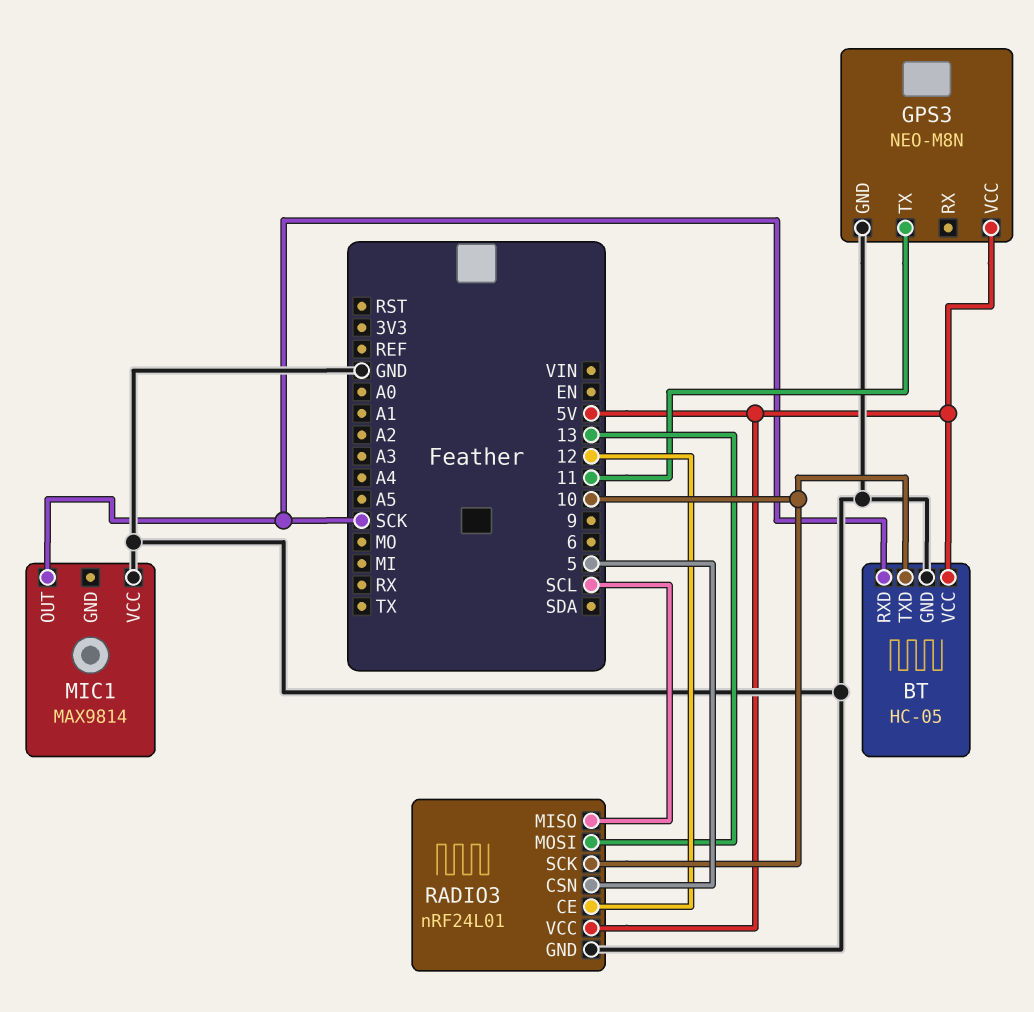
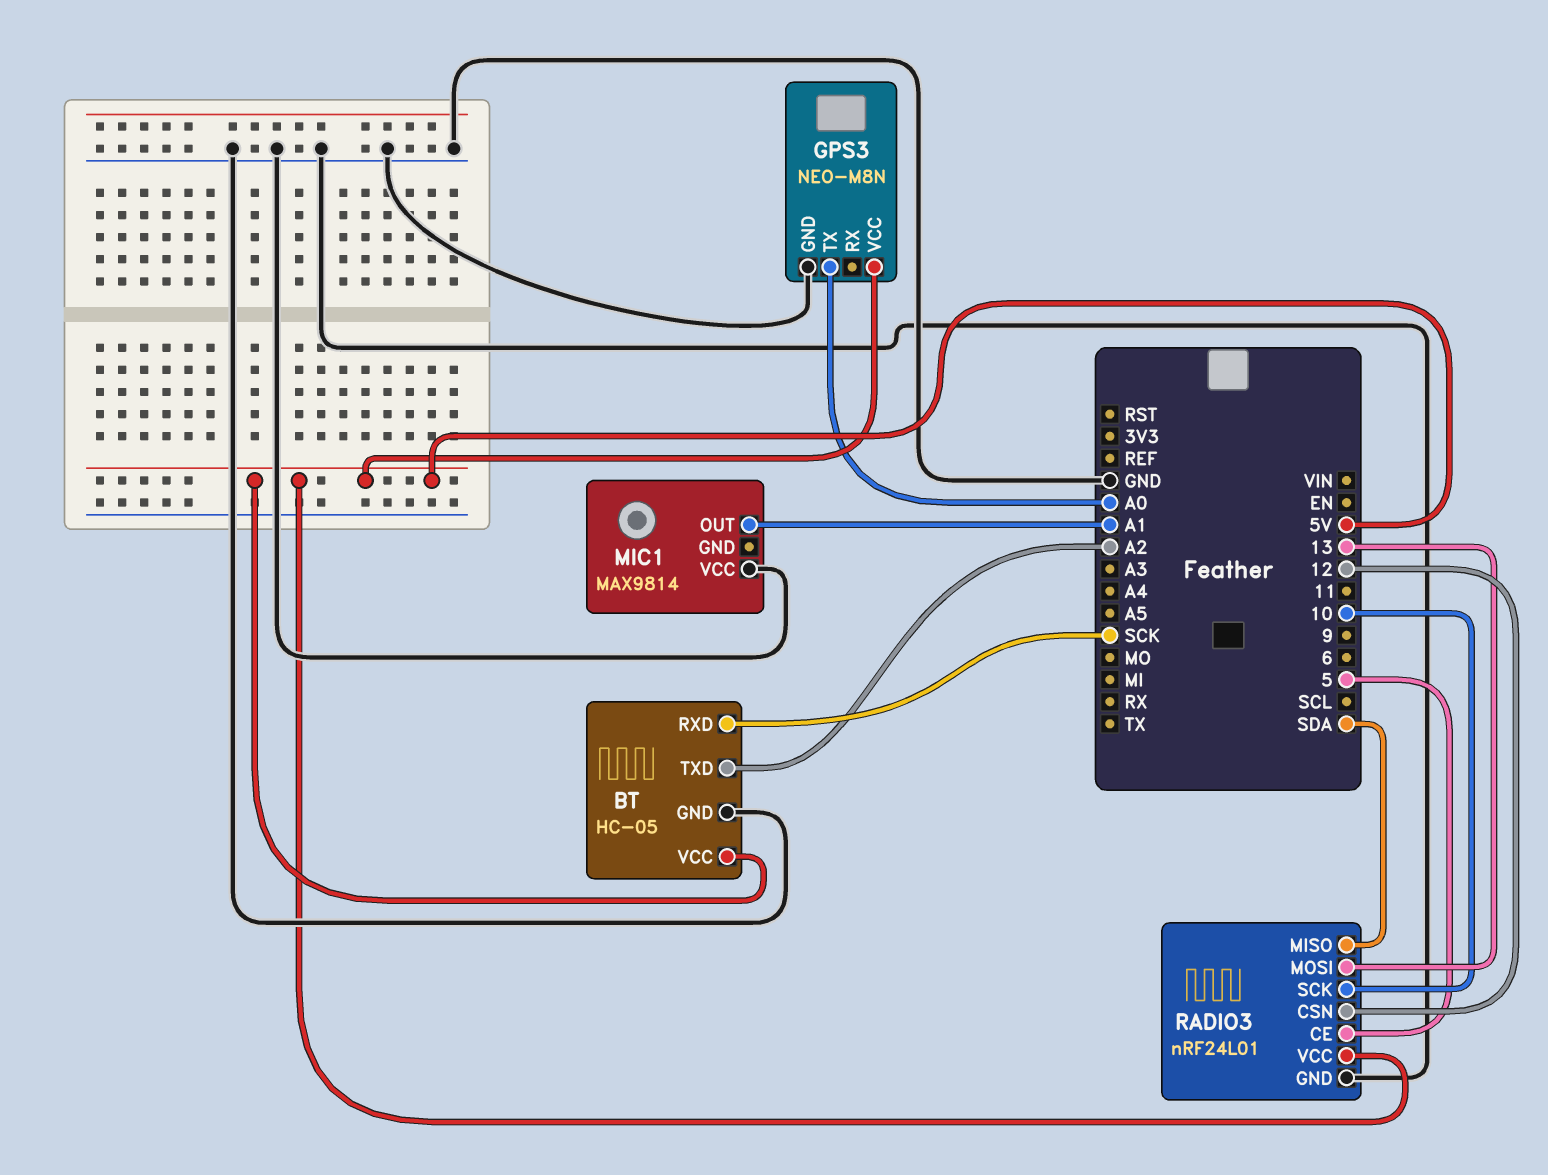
BT pin TXD: 10 -> A2
GPS3 pin TX: 11 -> A0
MIC1 pin OUT: SCK -> A1
RADIO3 pin CE: 12 -> 5
RADIO3 pin CSN: 5 -> 12
RADIO3 pin MISO: SCL -> SDA

